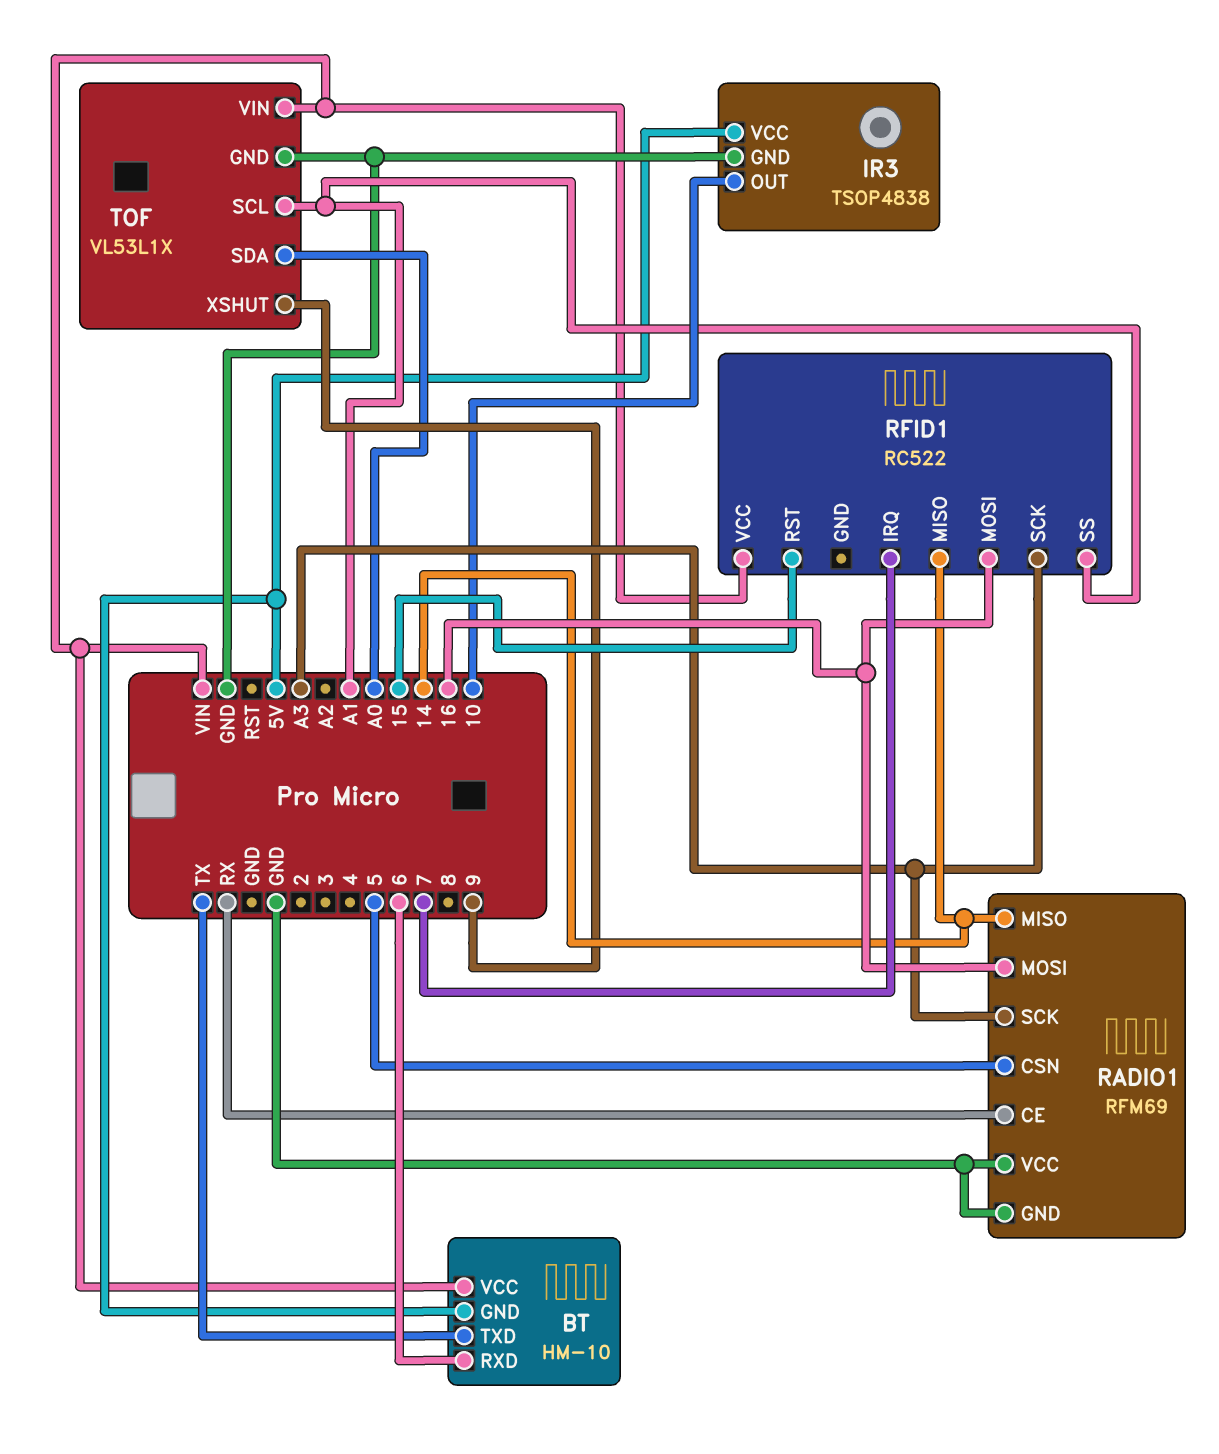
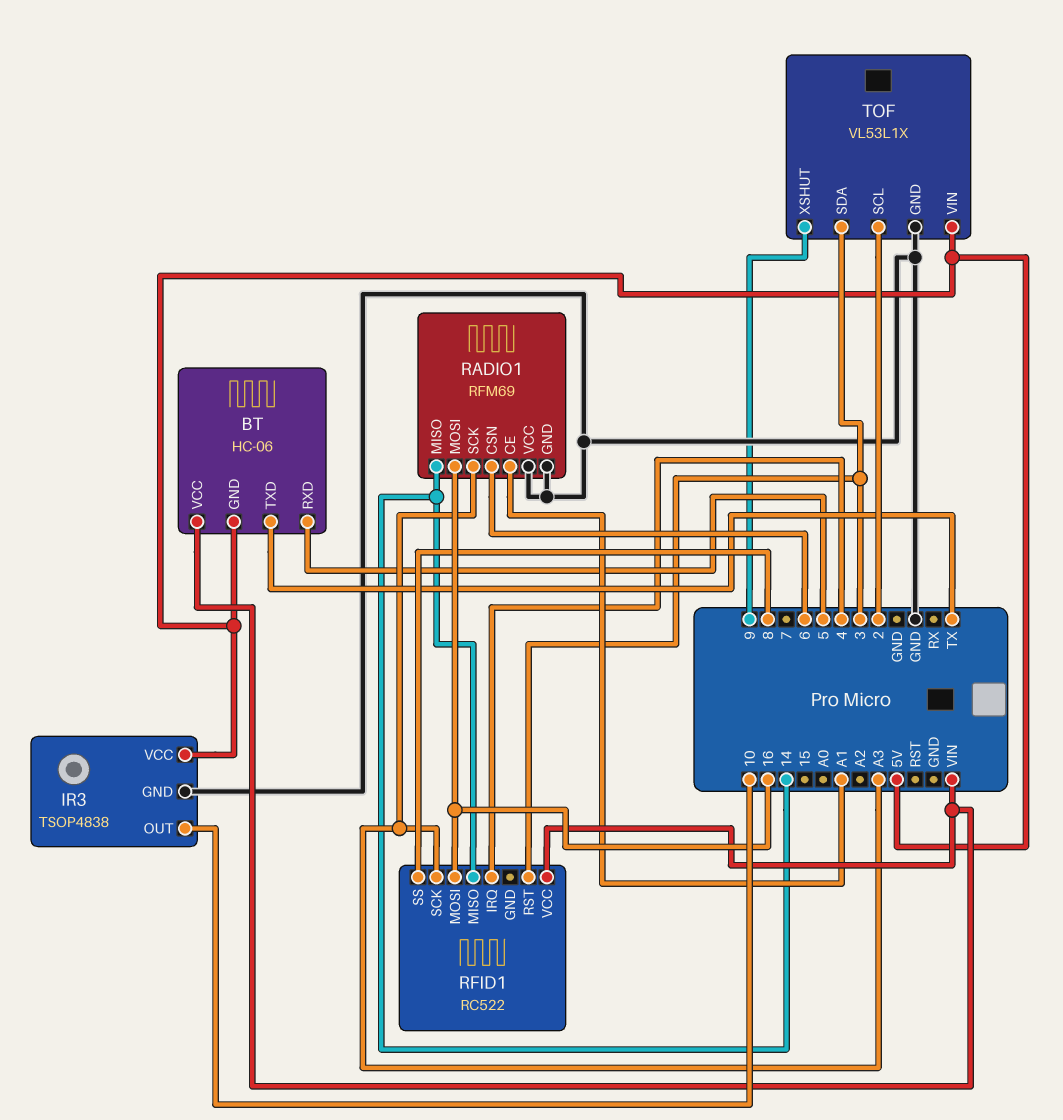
BT: HM-10 -> HC-06
BT pin RXD: 6 -> 5
RADIO1 pin CE: RX -> A1
RADIO1 pin CSN: 5 -> 6
RFID1 pin IRQ: 7 -> 4
RFID1 pin RST: 15 -> 3
RFID1 pin SS: A1 -> 8
TOF pin SCL: A1 -> 2
TOF pin SDA: A0 -> 3
TOF pin VIN: VIN -> 5V

